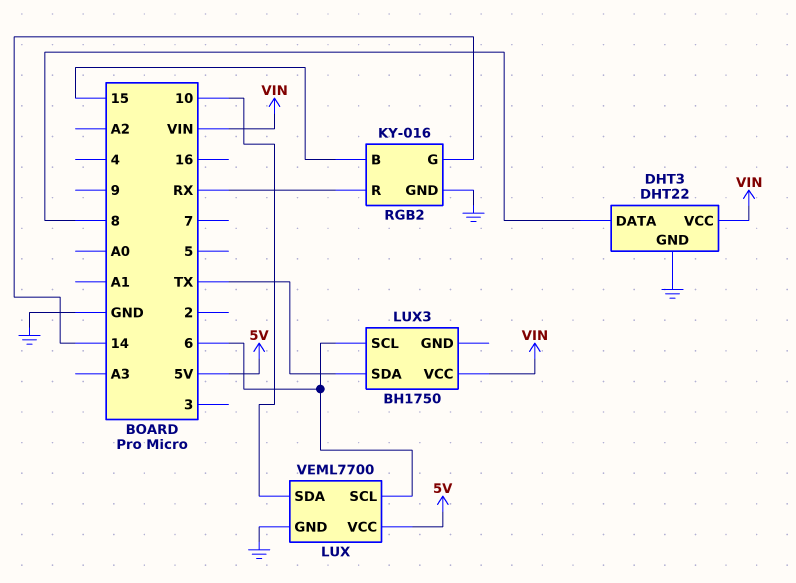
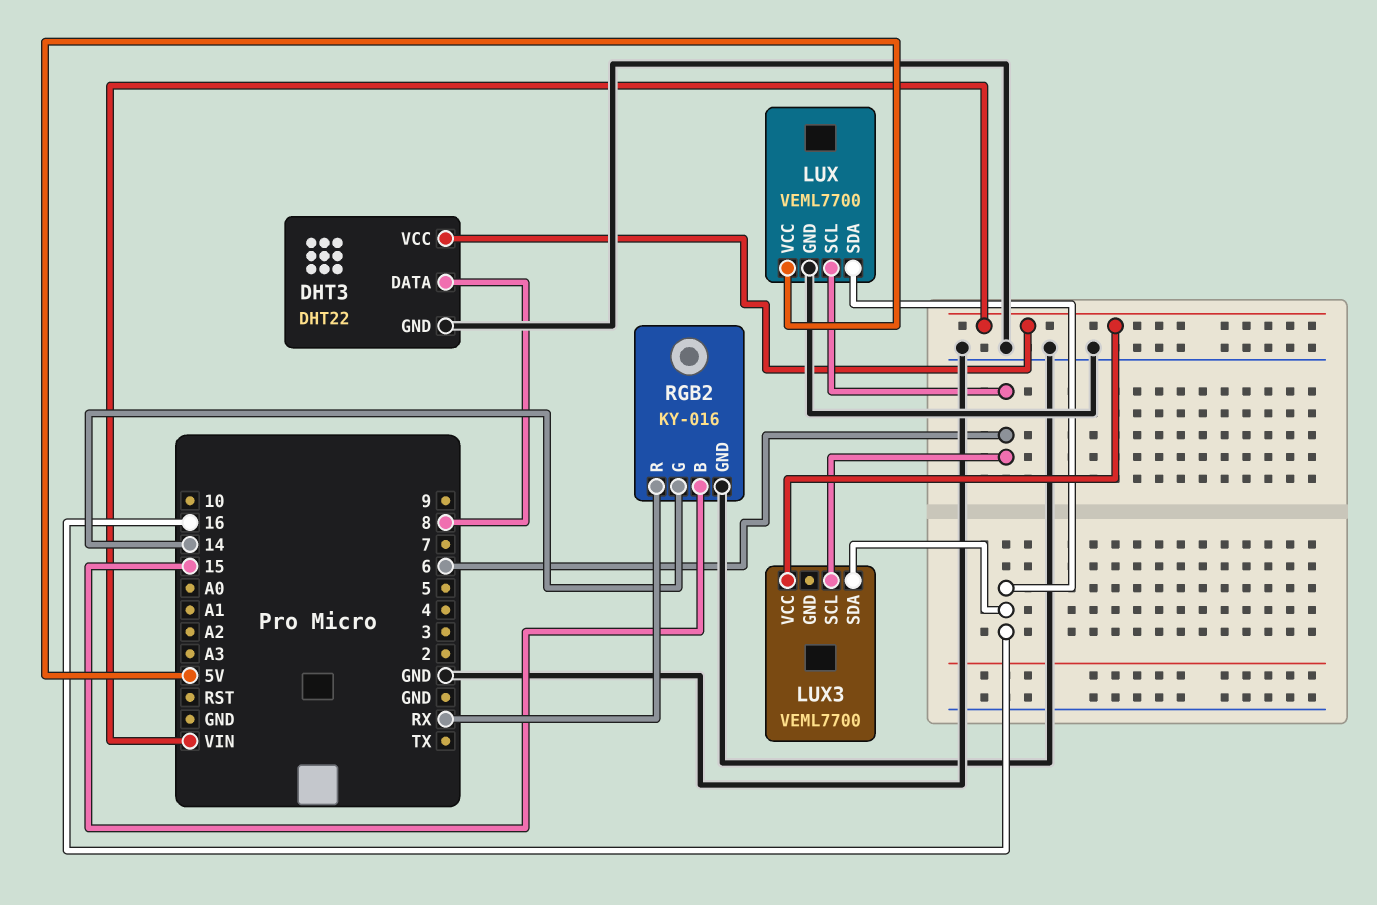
LUX pin SDA: 10 -> 16
LUX3: BH1750 -> VEML7700
LUX3 pin SDA: TX -> 16

